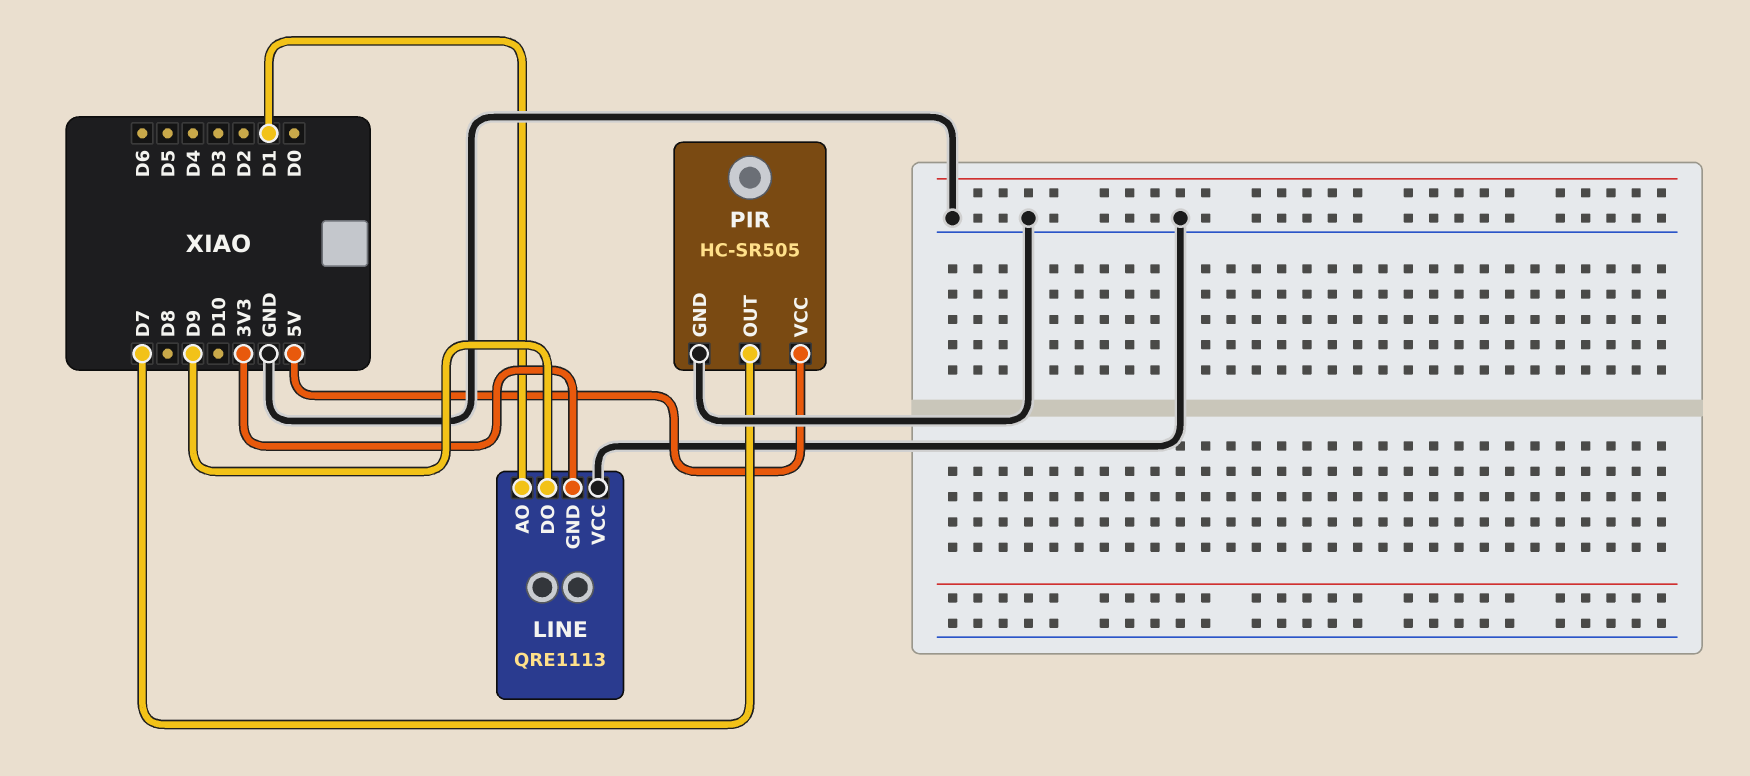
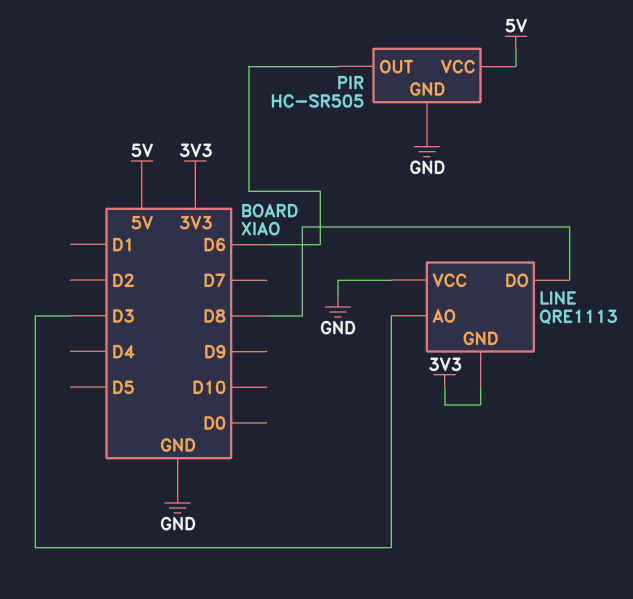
LINE pin AO: D1 -> D3
LINE pin DO: D9 -> D8
PIR pin OUT: D7 -> D6

